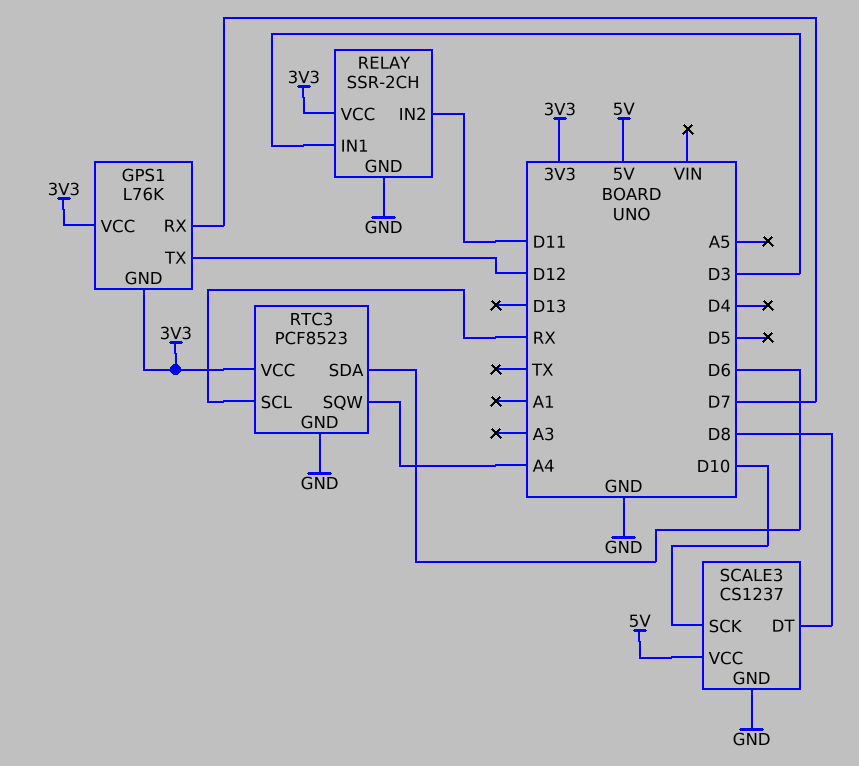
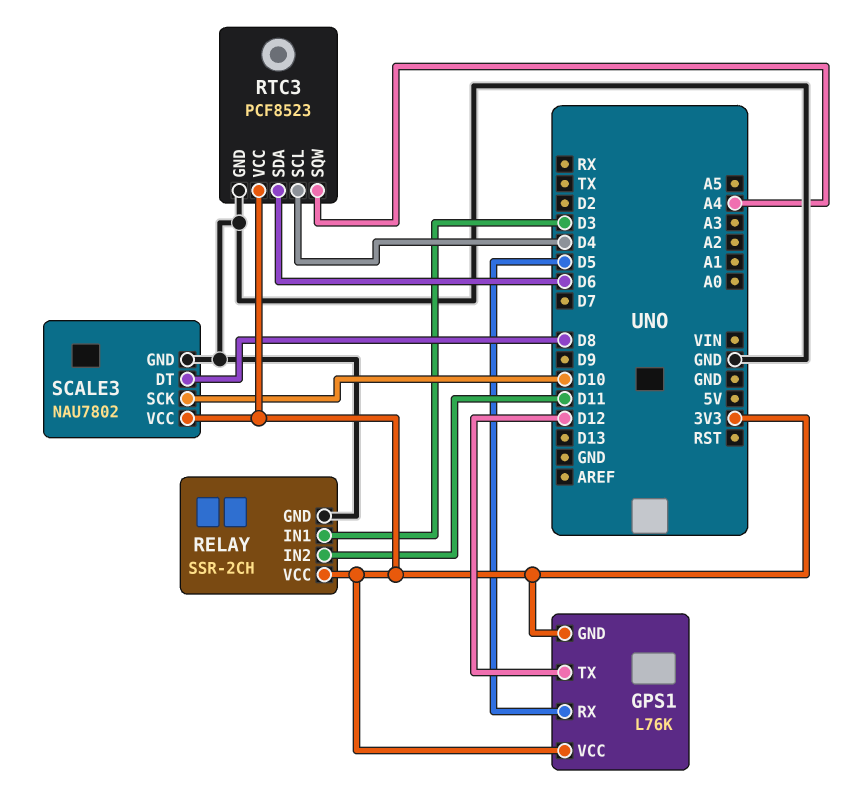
GPS1 pin RX: D7 -> D5
RTC3 pin SCL: RX -> D4
SCALE3: CS1237 -> NAU7802
SCALE3 pin VCC: 5V -> 3V3

